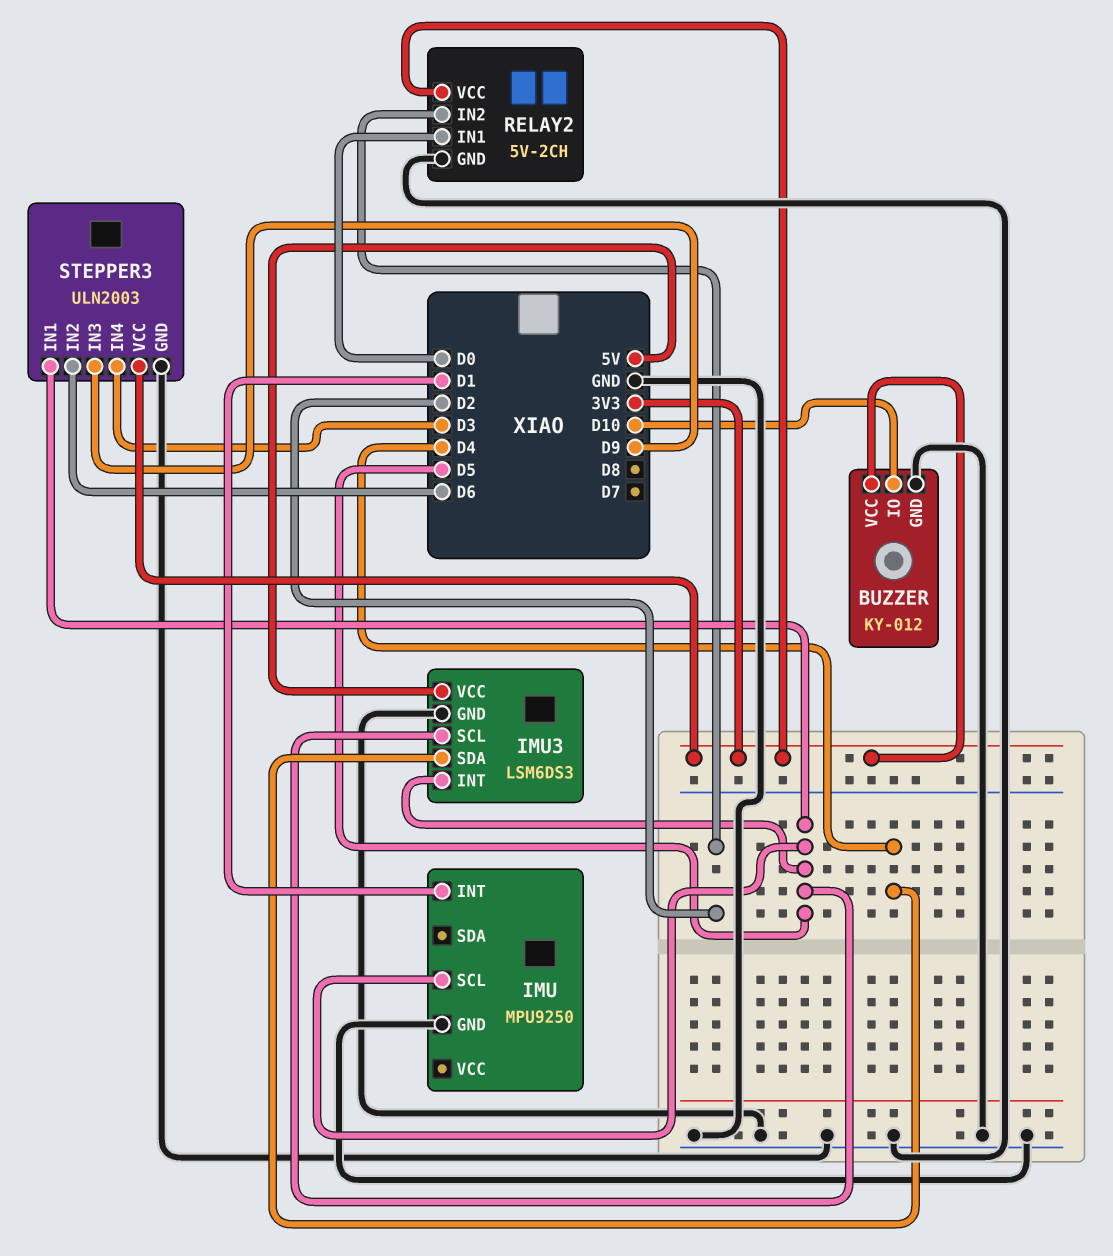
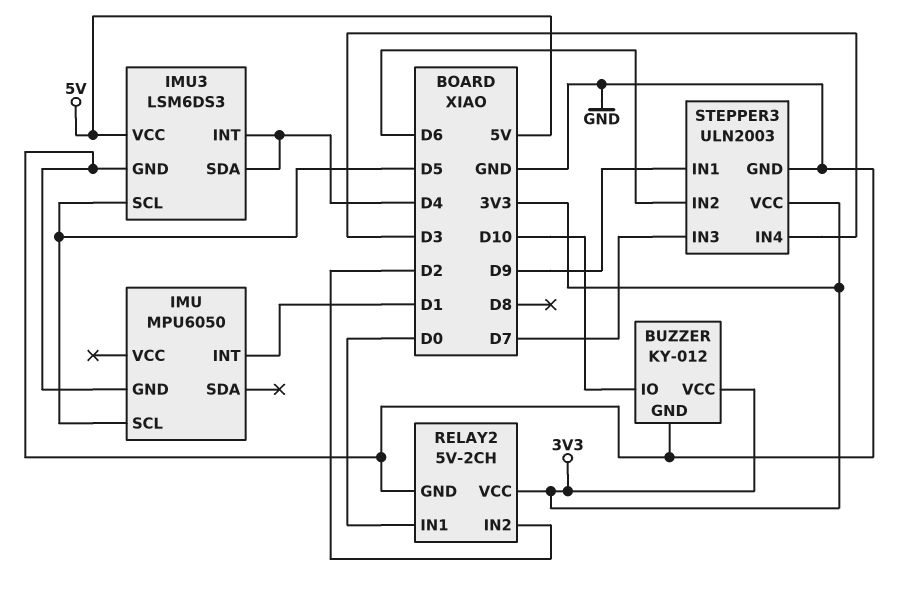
IMU: MPU9250 -> MPU6050
IMU3 pin INT: D5 -> D4
STEPPER3 pin IN1: D5 -> D9
STEPPER3 pin IN3: D9 -> D7

